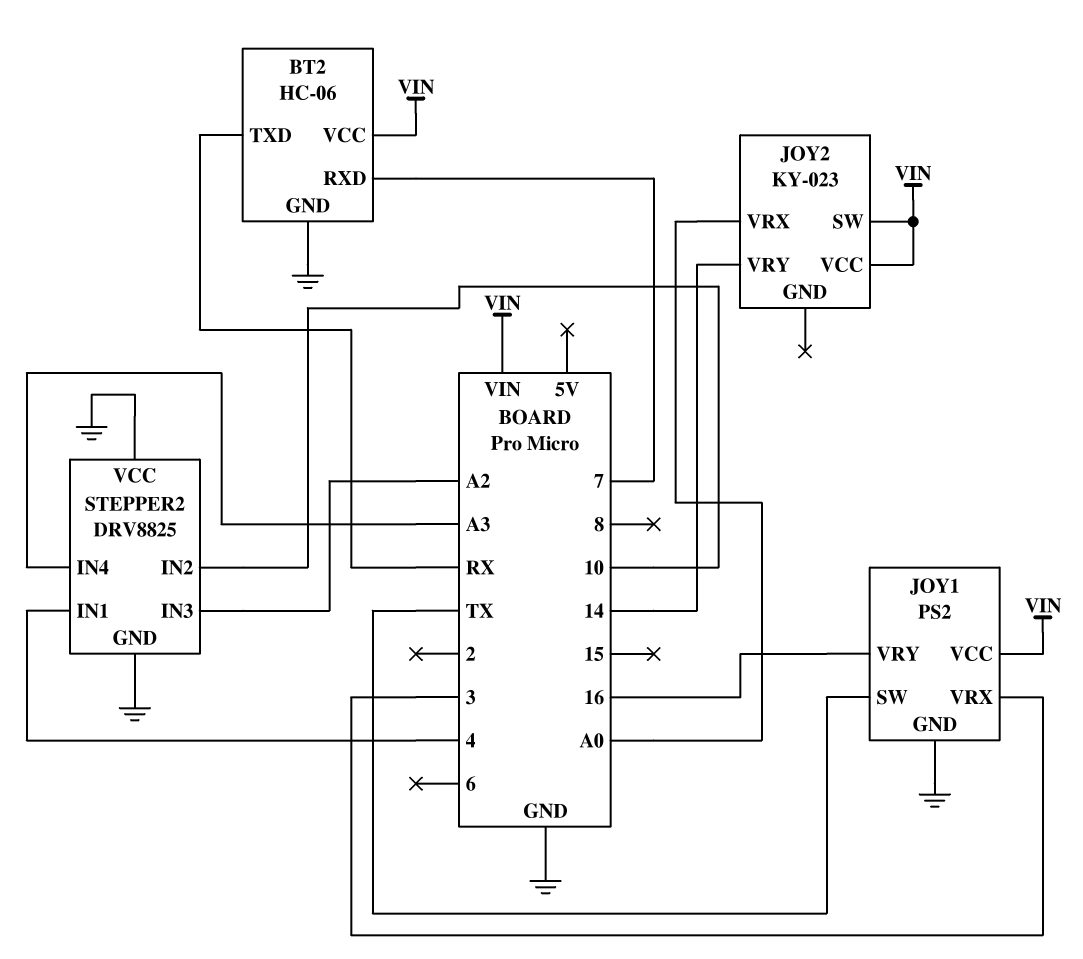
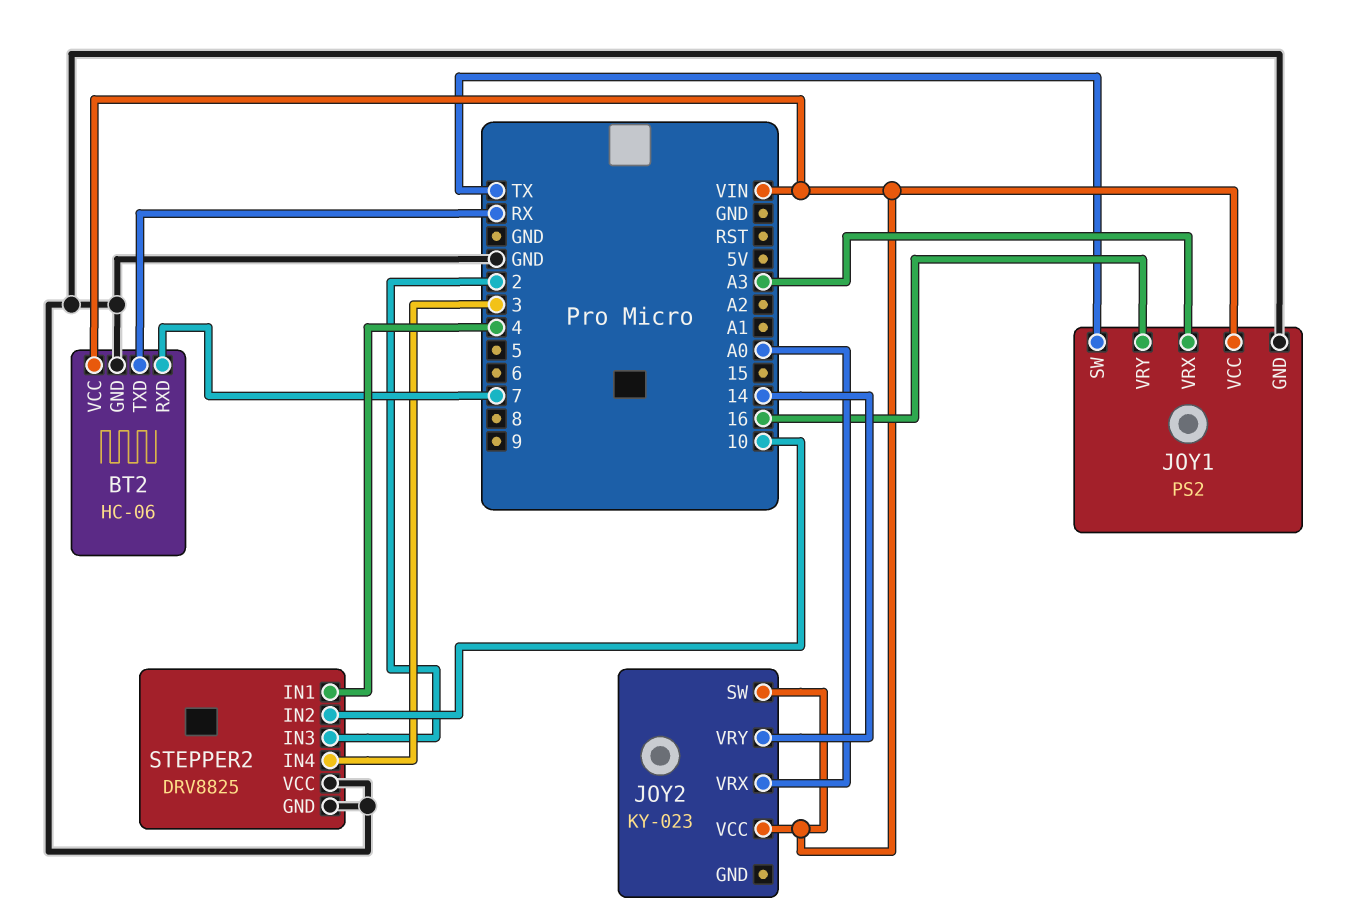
JOY1 pin VRX: 3 -> A3
STEPPER2 pin IN3: A2 -> 2
STEPPER2 pin IN4: A3 -> 3

